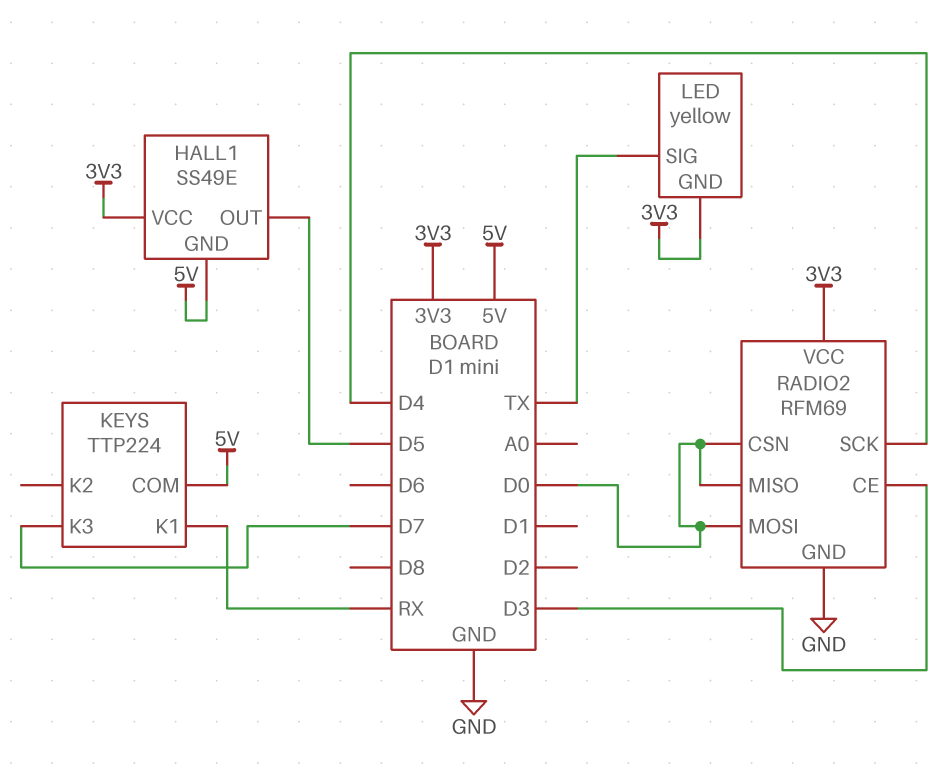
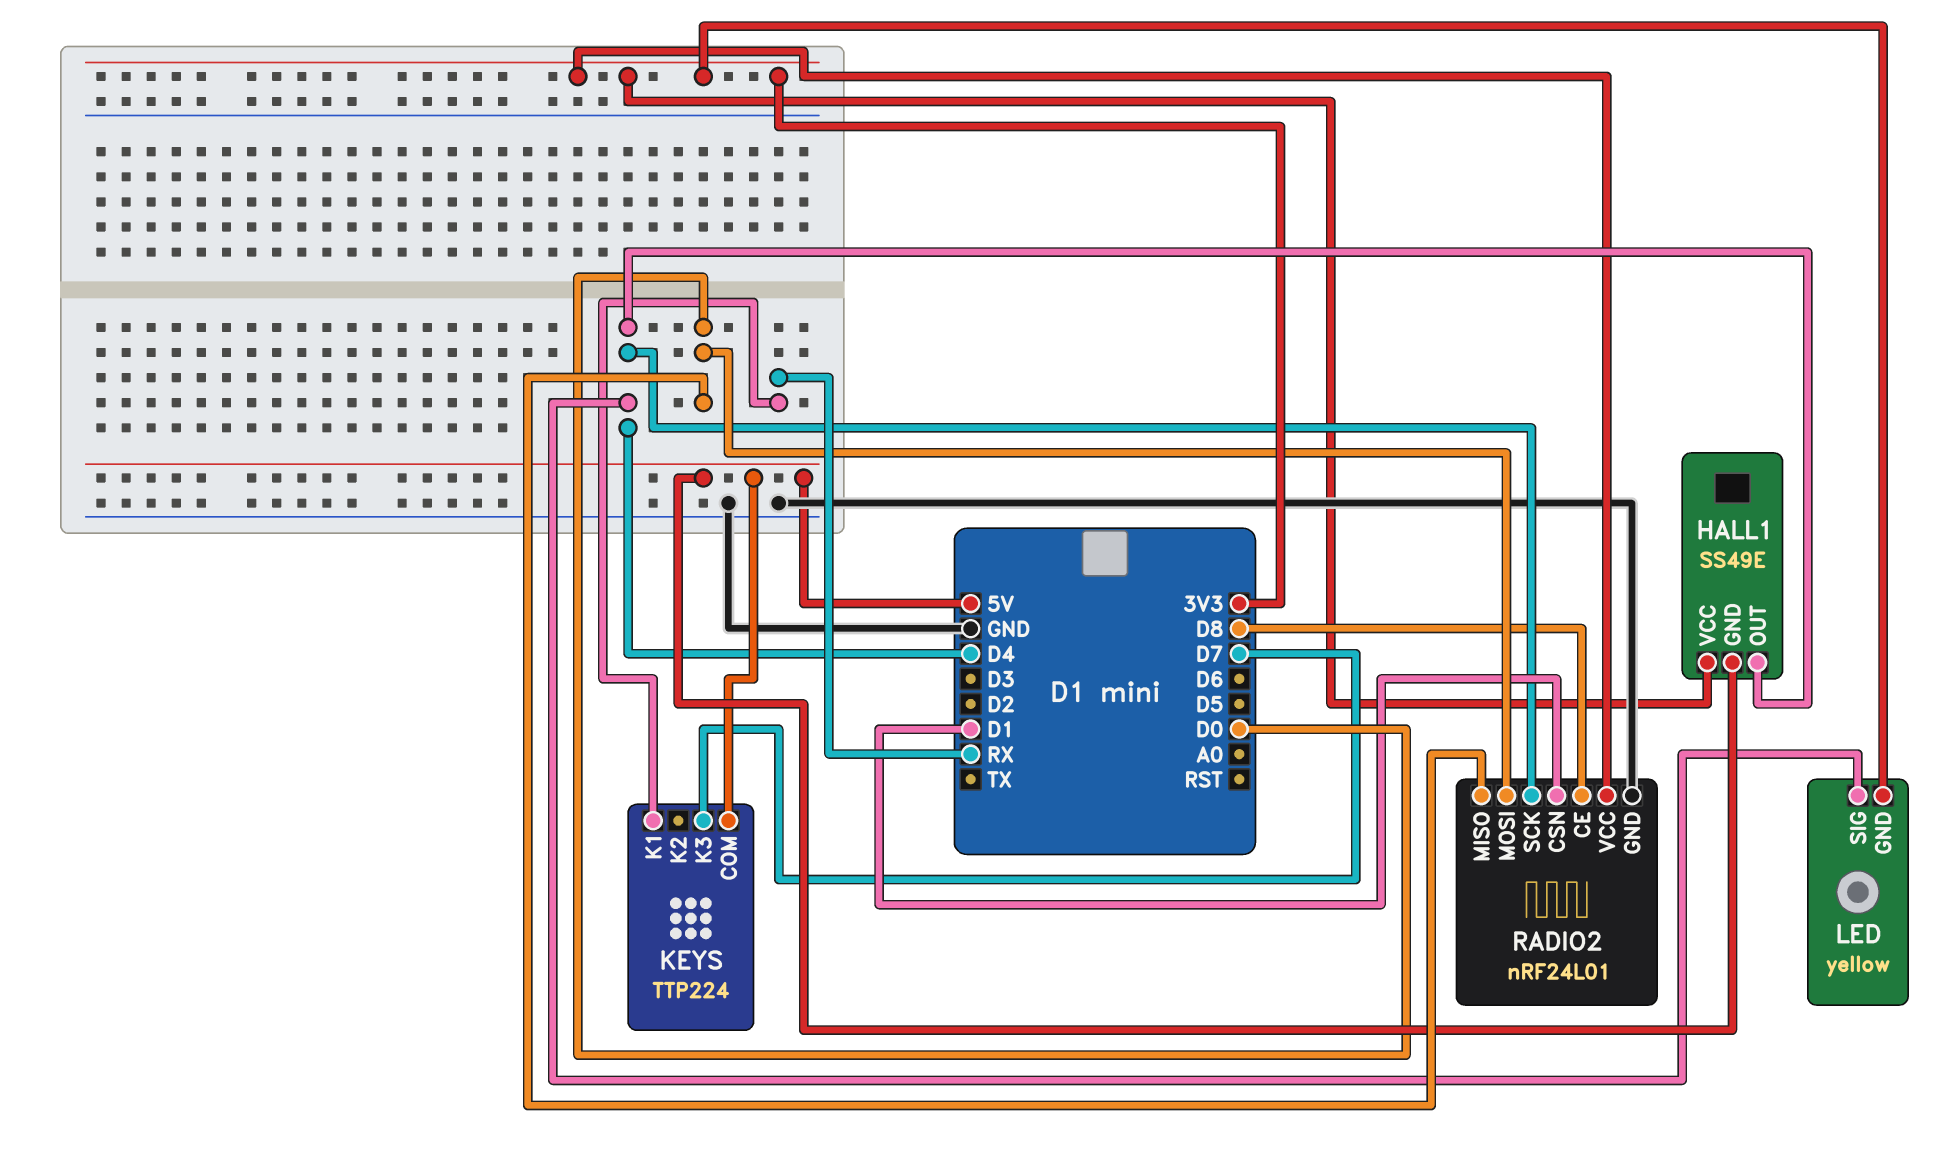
HALL1 pin OUT: D5 -> D4
LED pin SIG: TX -> D4
RADIO2: RFM69 -> nRF24L01
RADIO2 pin CE: D3 -> D8
RADIO2 pin CSN: D0 -> D1

